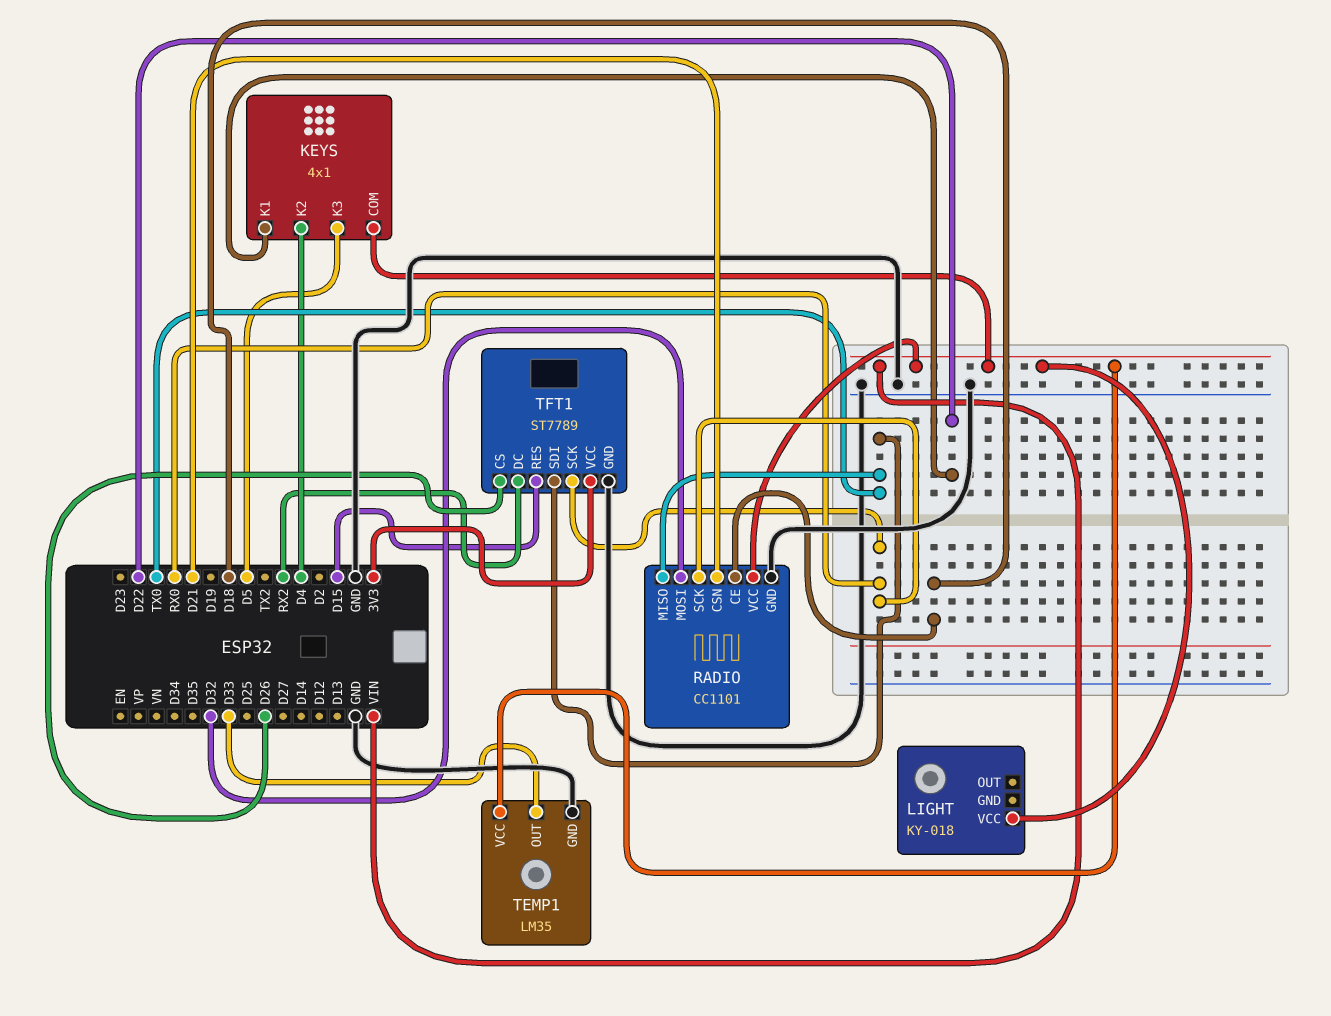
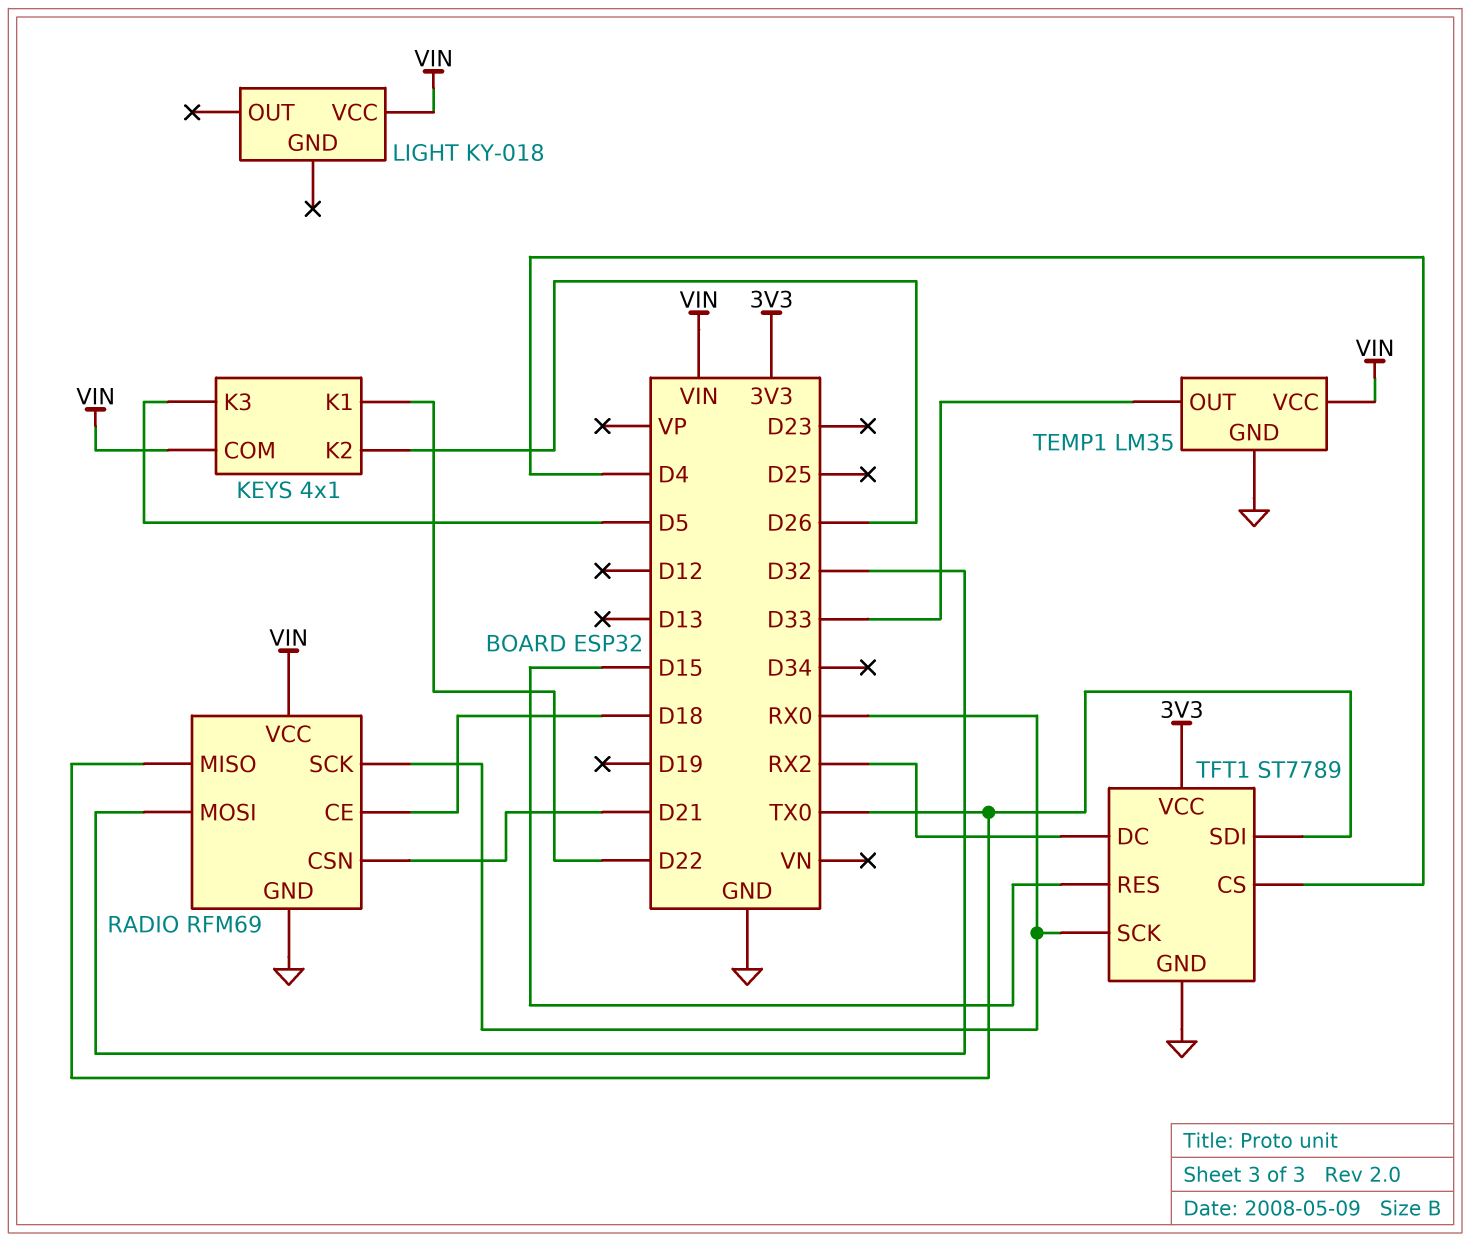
KEYS pin K2: D4 -> D26
RADIO: CC1101 -> RFM69
TFT1 pin CS: D26 -> D4

